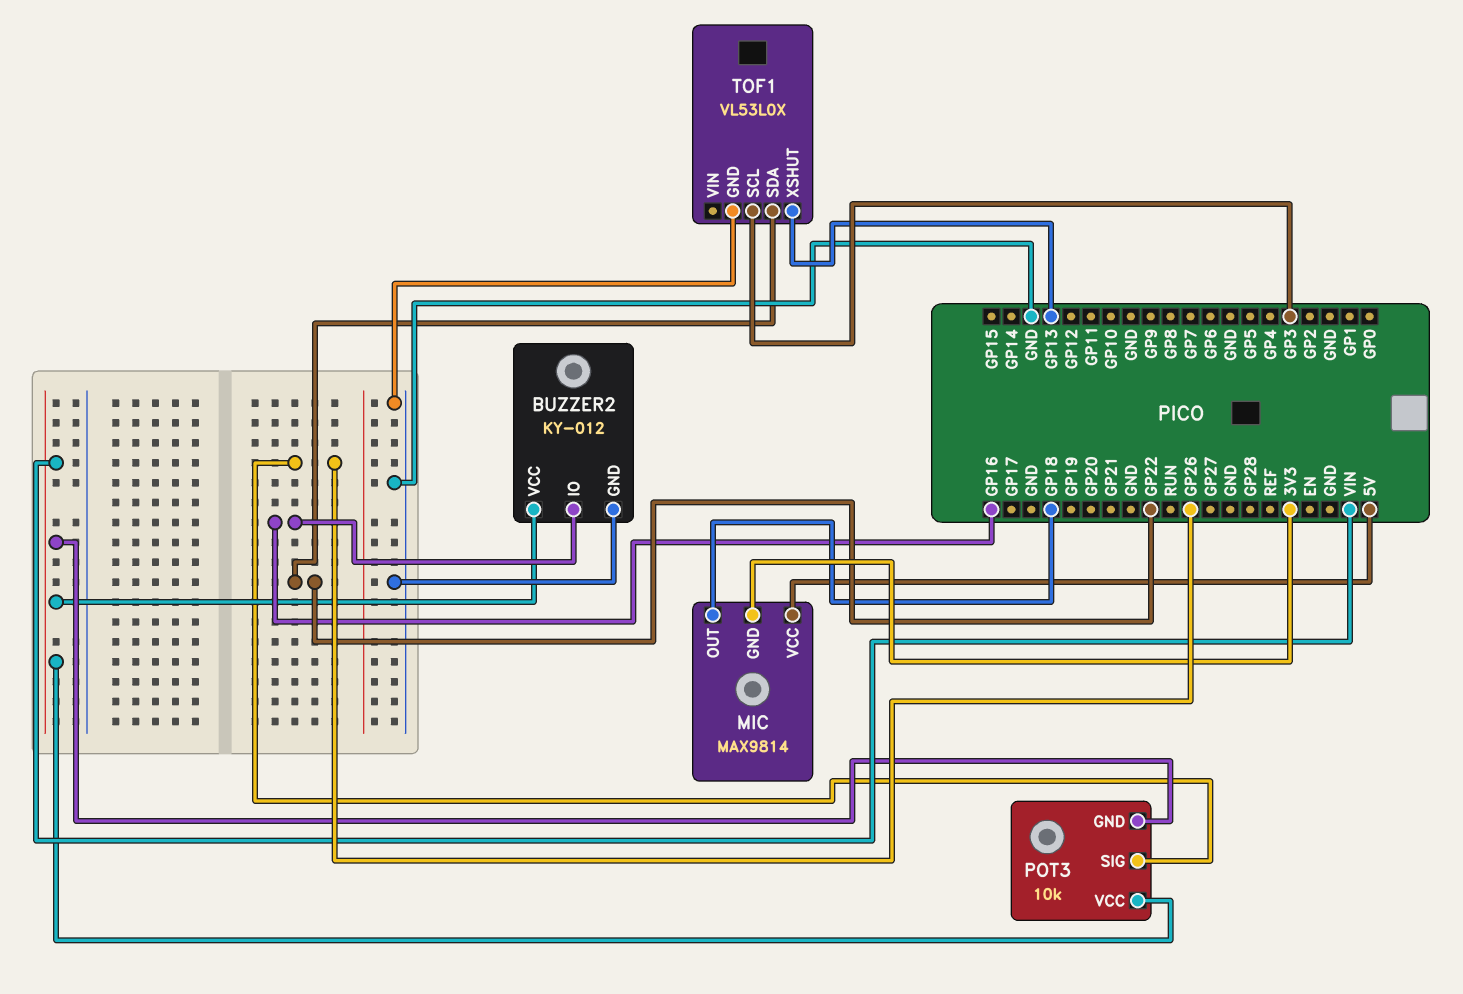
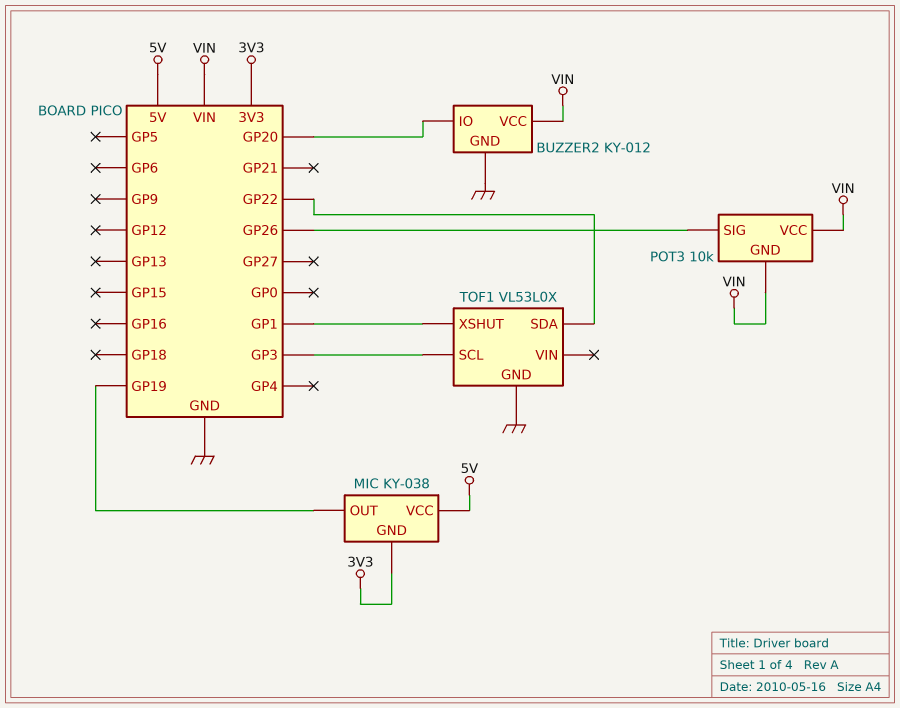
BUZZER2 pin IO: GP16 -> GP20
MIC: MAX9814 -> KY-038
MIC pin OUT: GP18 -> GP19
TOF1 pin XSHUT: GP13 -> GP1

